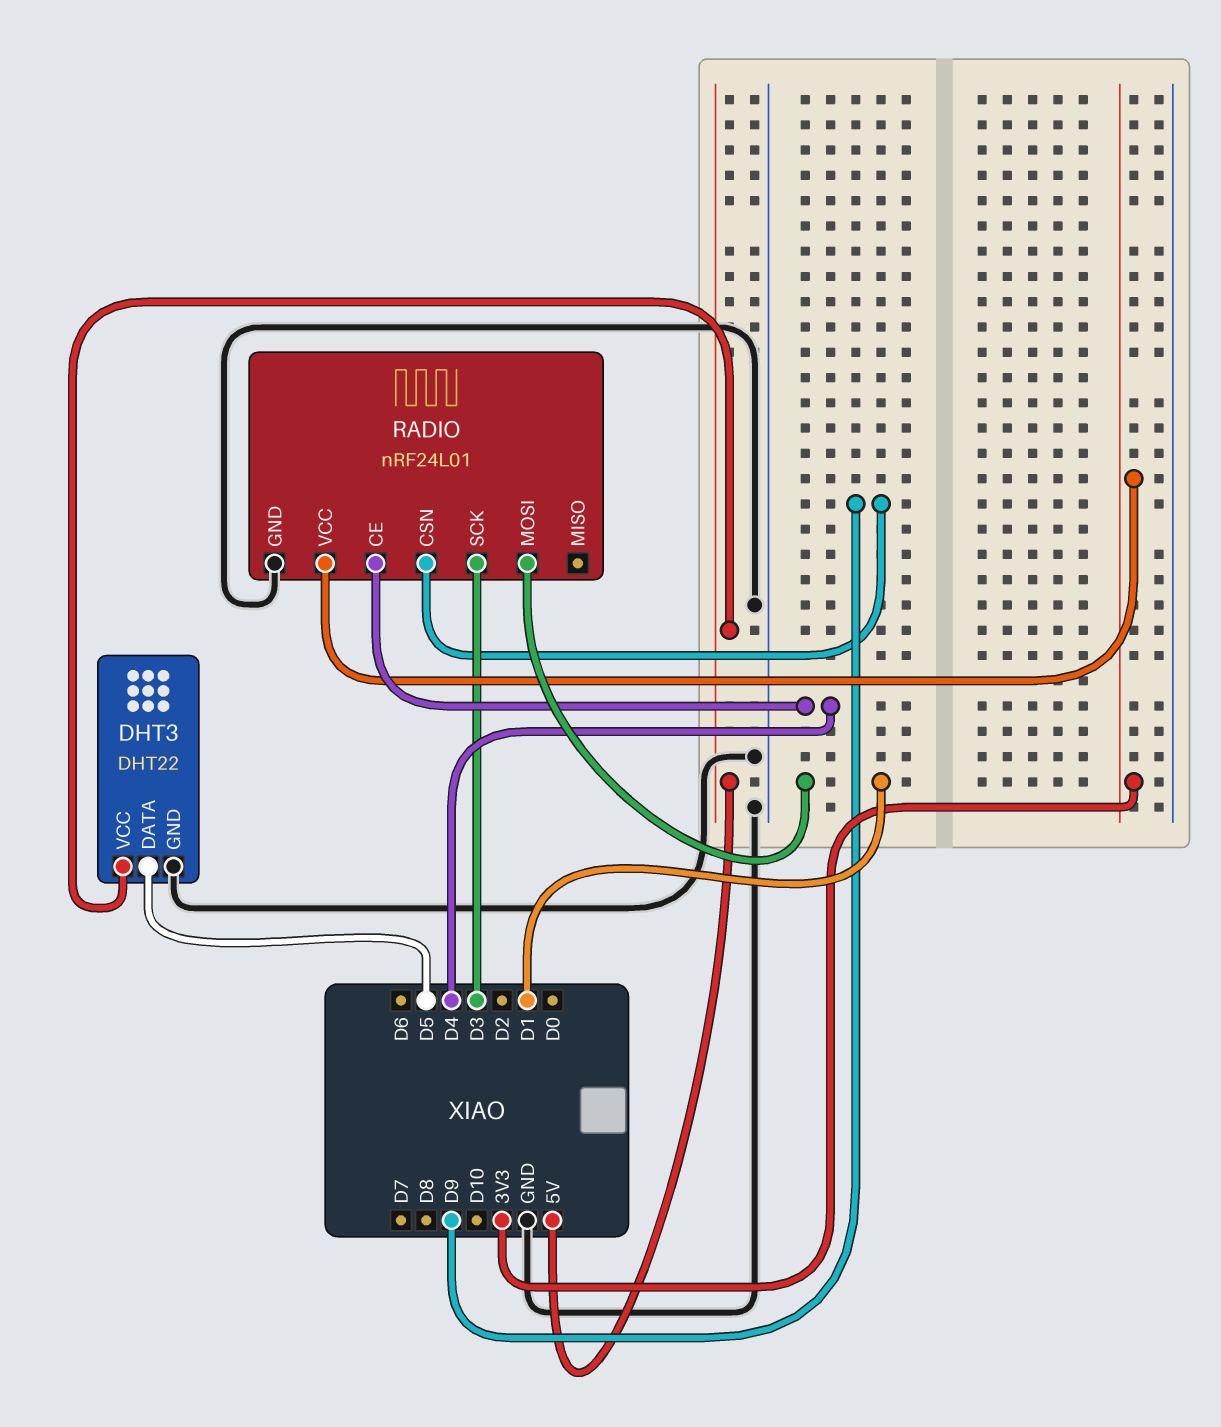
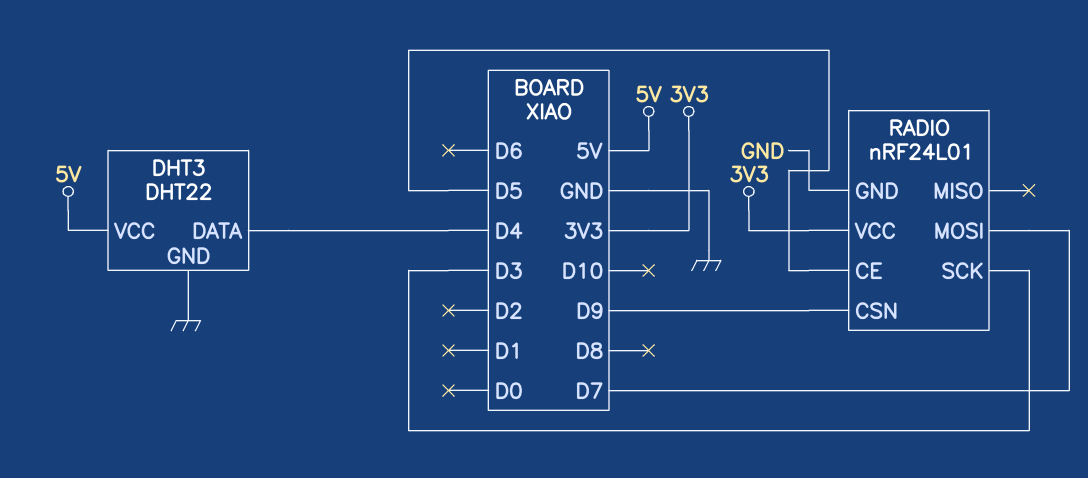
DHT3 pin DATA: D5 -> D4
RADIO pin CE: D4 -> D5
RADIO pin MOSI: D1 -> D7

